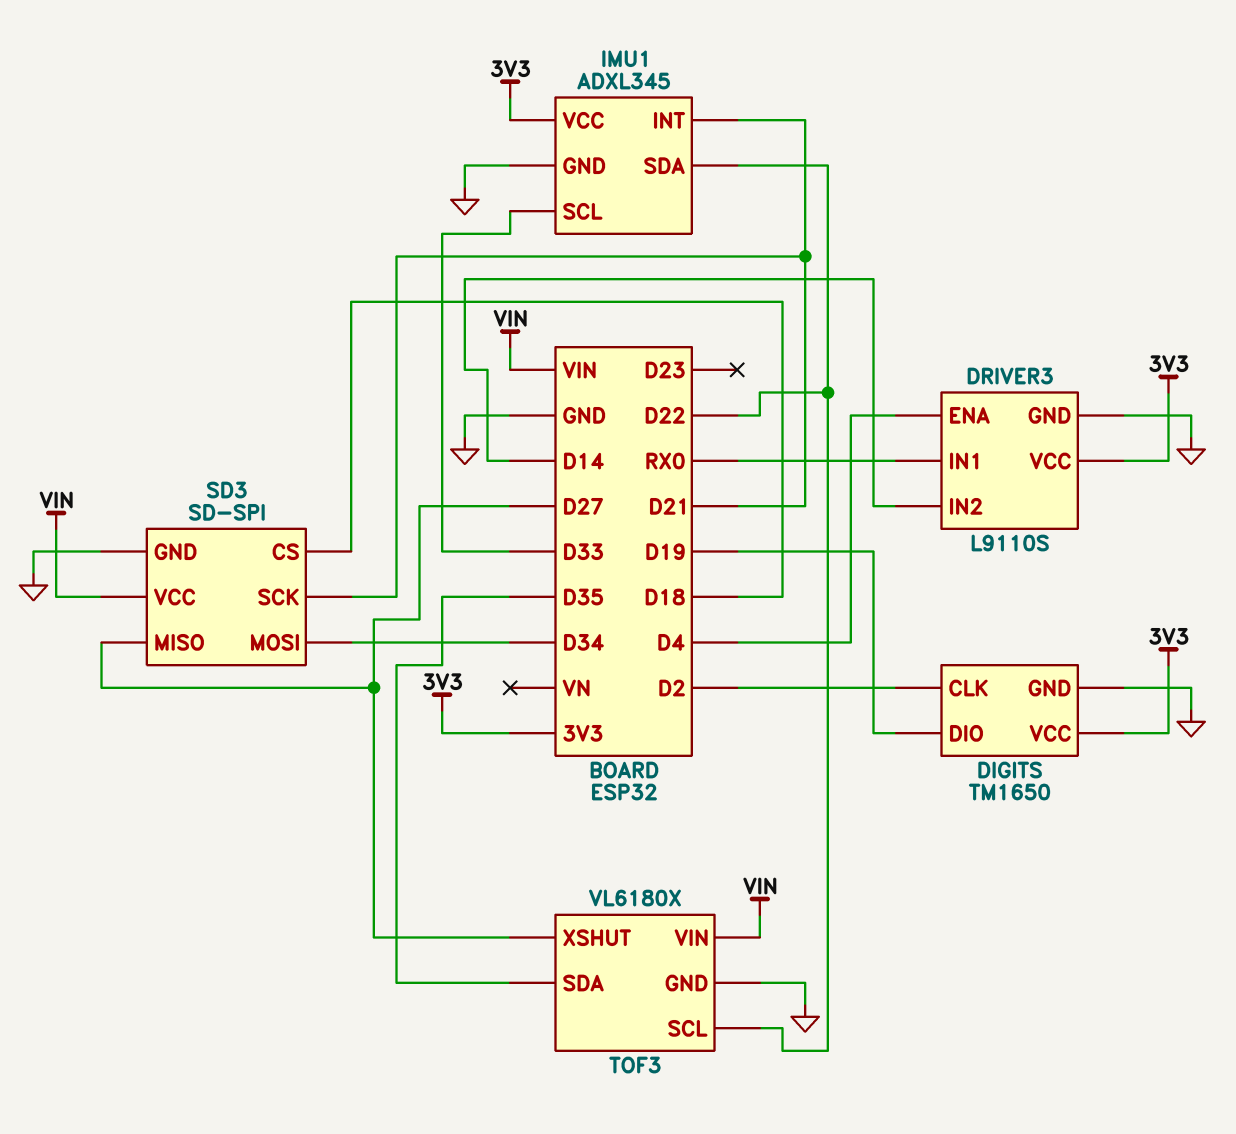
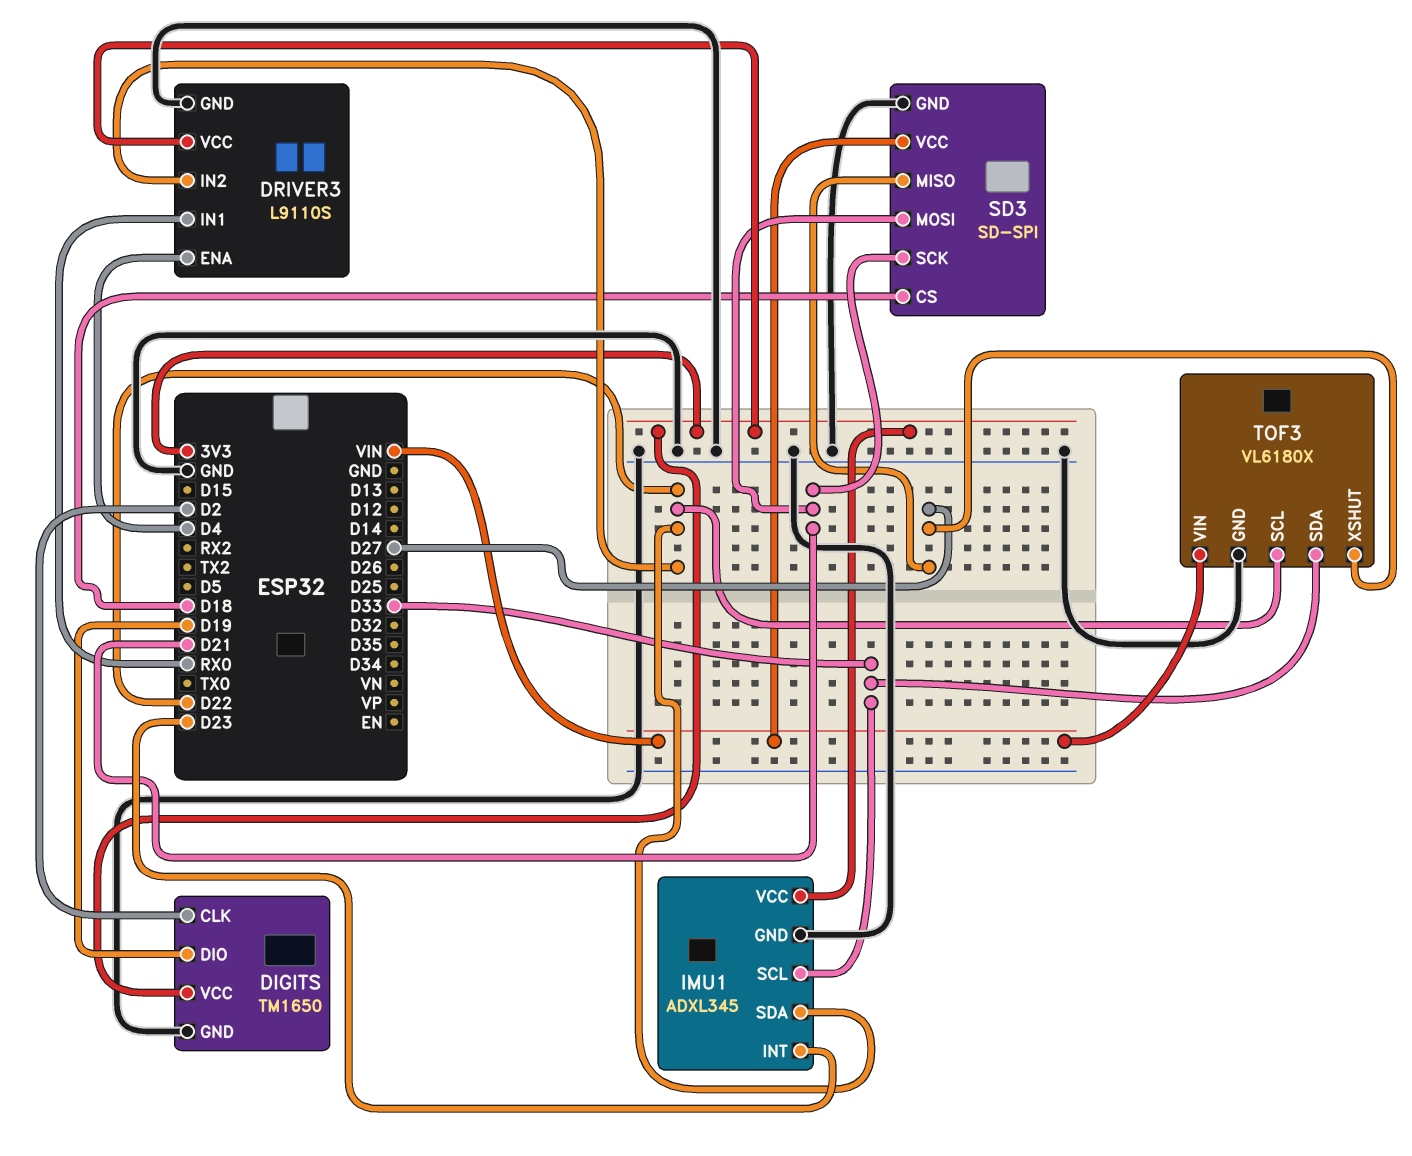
DRIVER3 pin IN2: D14 -> D22
IMU1 pin INT: D21 -> D23
SD3 pin MOSI: D34 -> D21
TOF3 pin SDA: D35 -> D33

